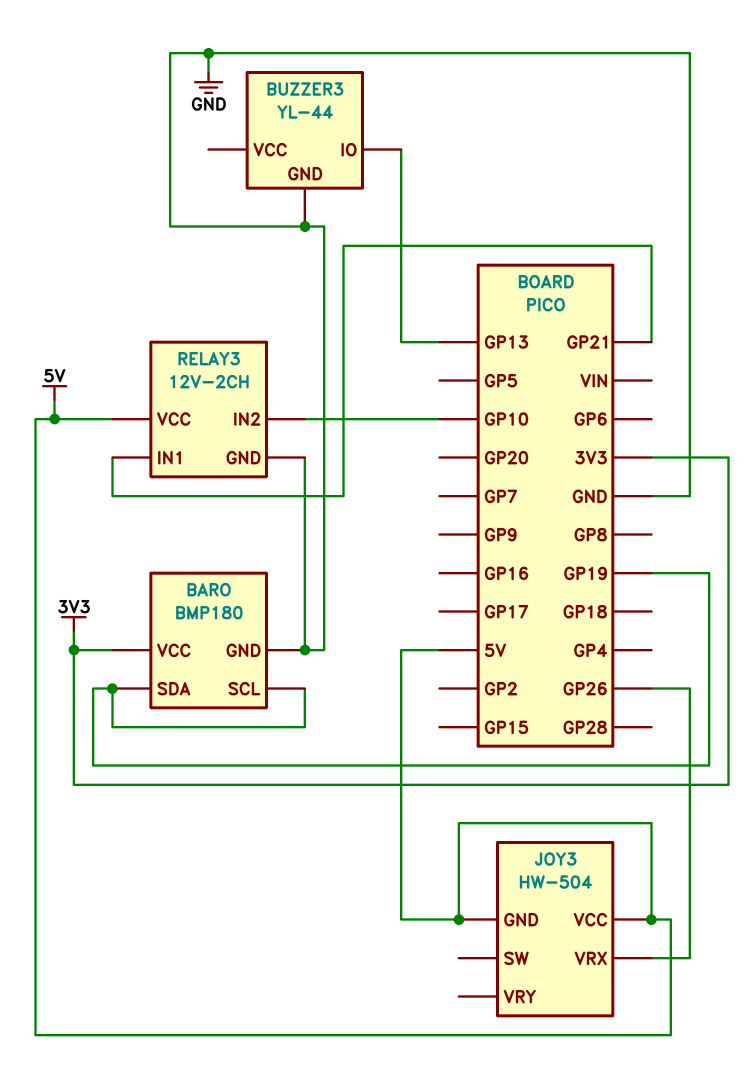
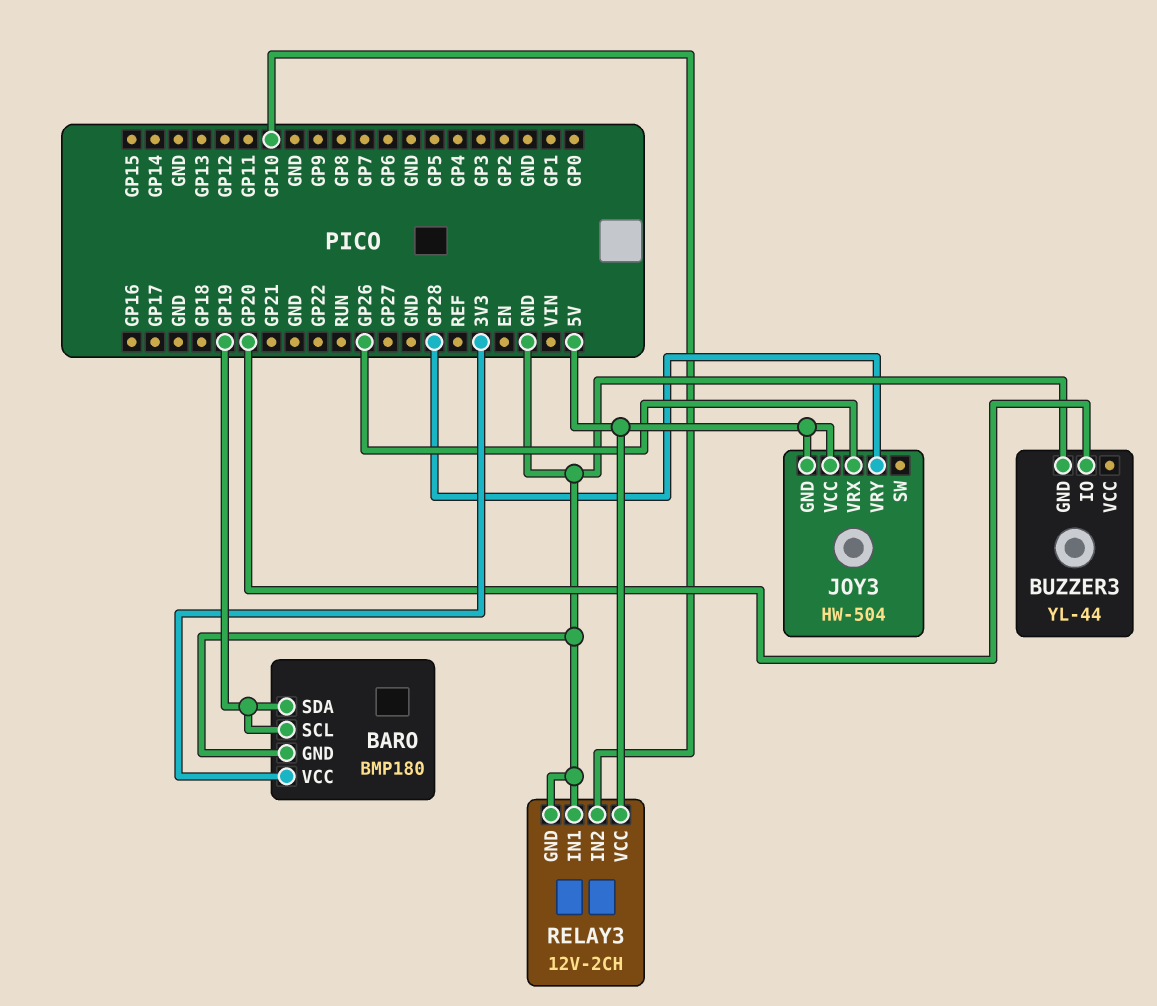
BUZZER3 pin IO: GP13 -> GP20
JOY3 pin VRY: none -> GP28
RELAY3 pin IN1: GP21 -> GND

